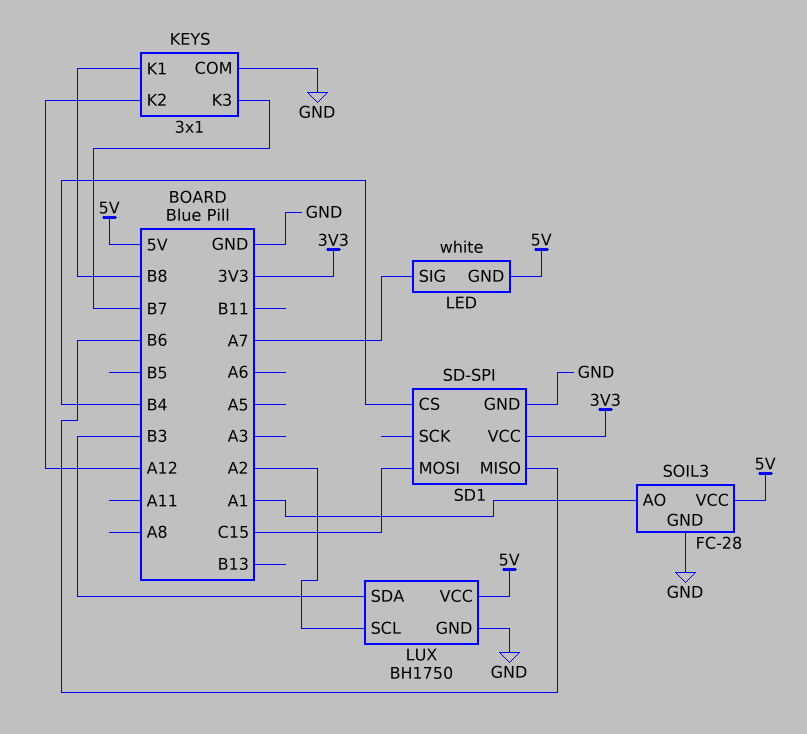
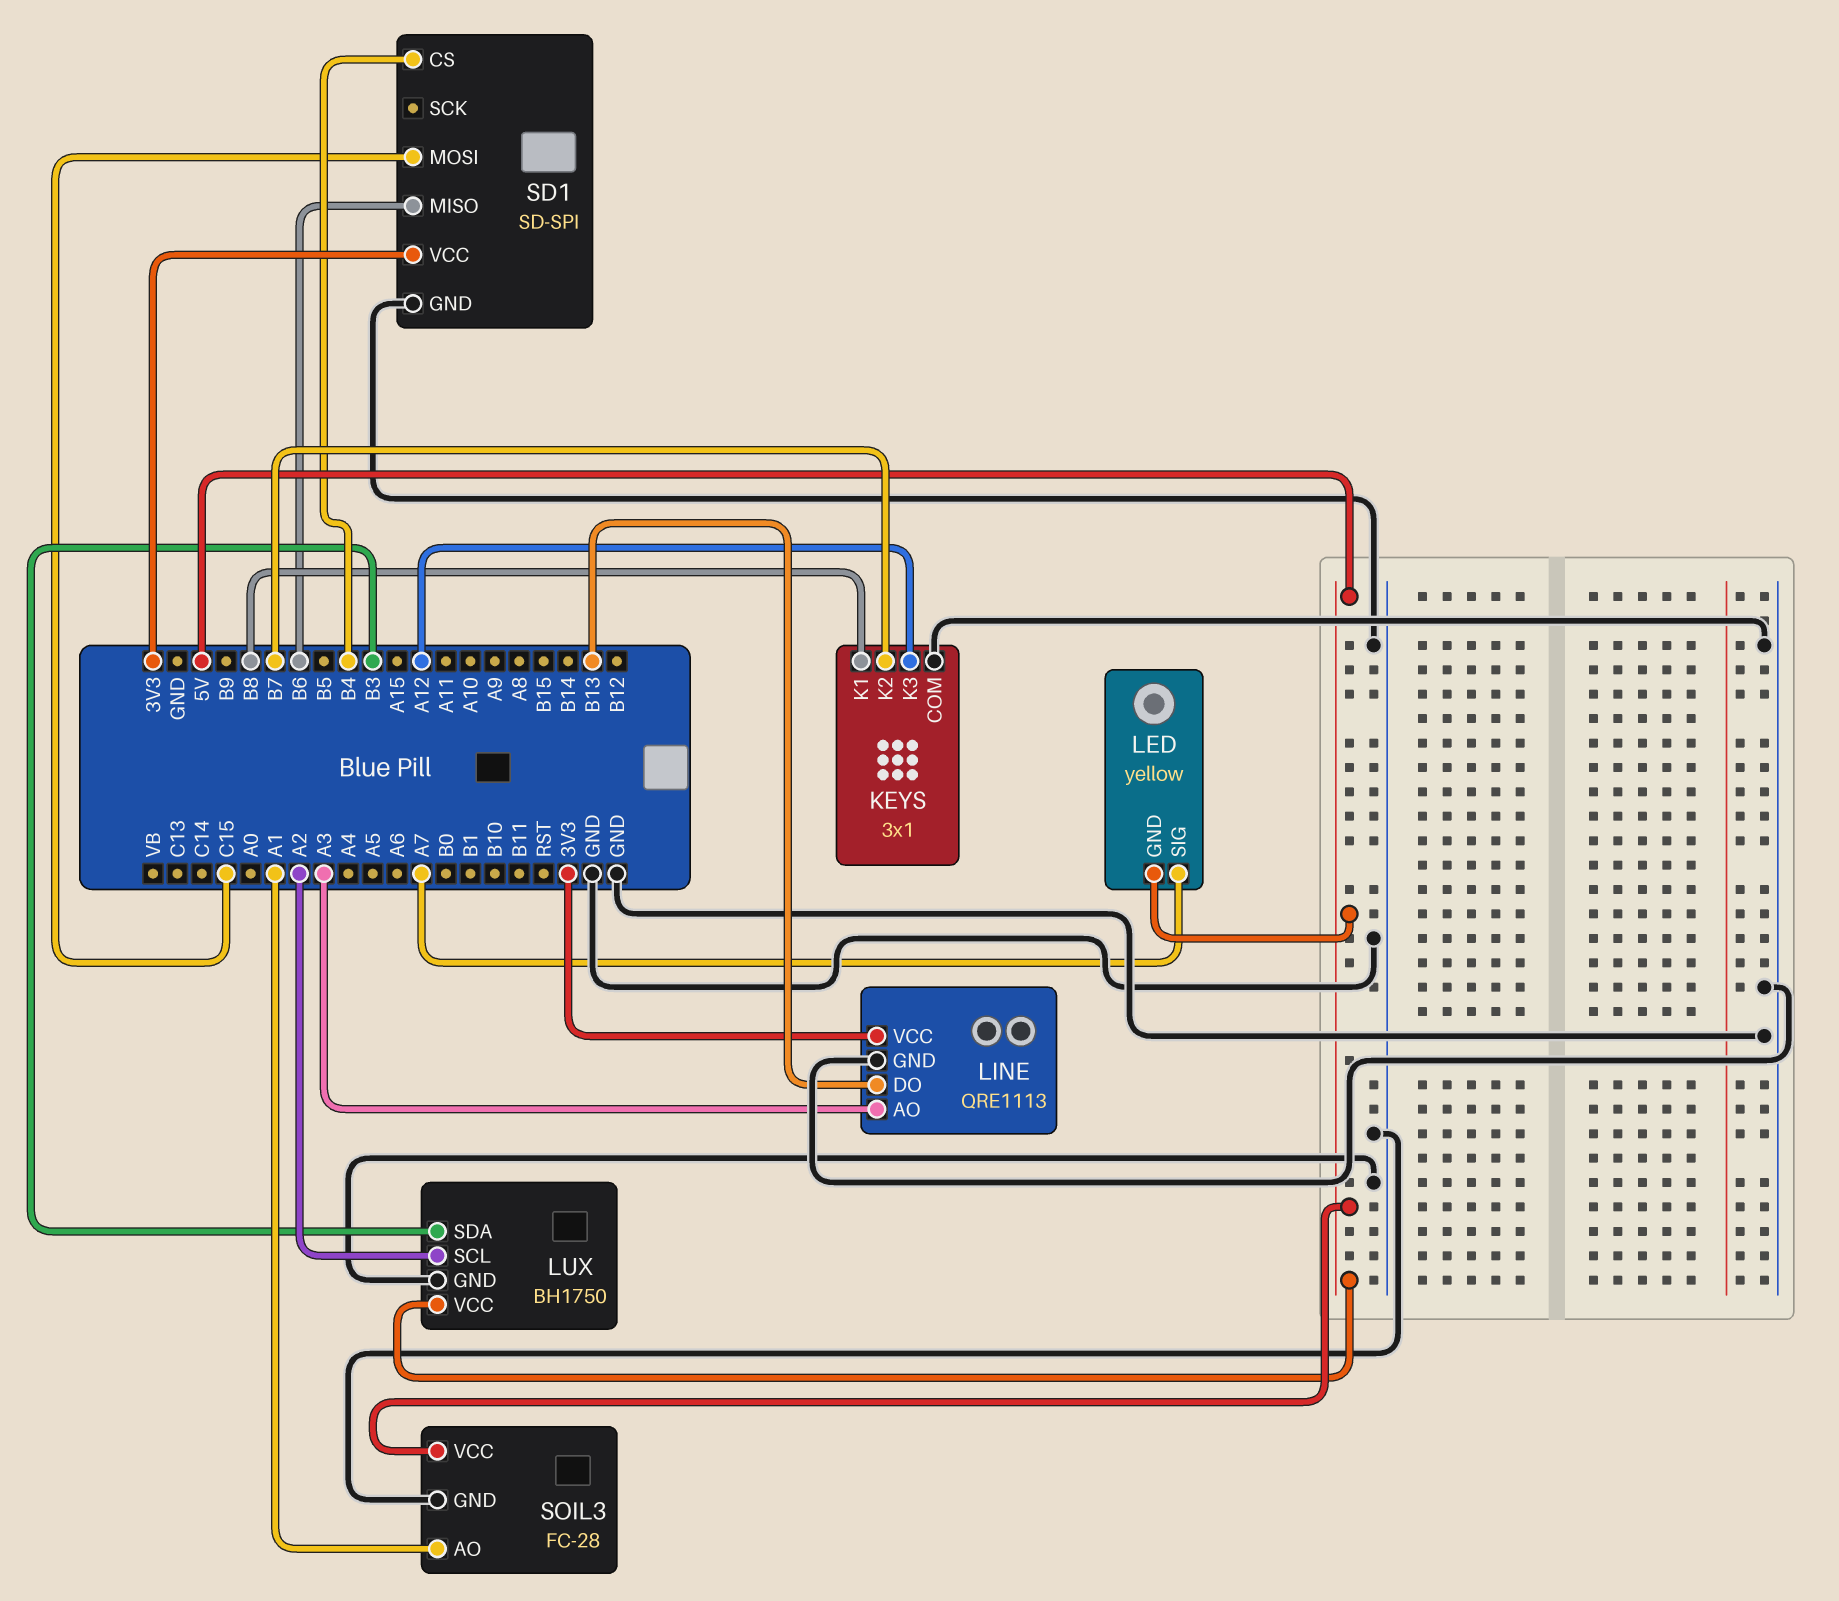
KEYS pin K2: A12 -> B7
KEYS pin K3: B7 -> A12
LED: white -> yellow
LINE: none -> QRE1113
LINE pin AO: none -> A3
LINE pin DO: none -> B13
LINE pin GND: none -> GND
LINE pin VCC: none -> 3V3

